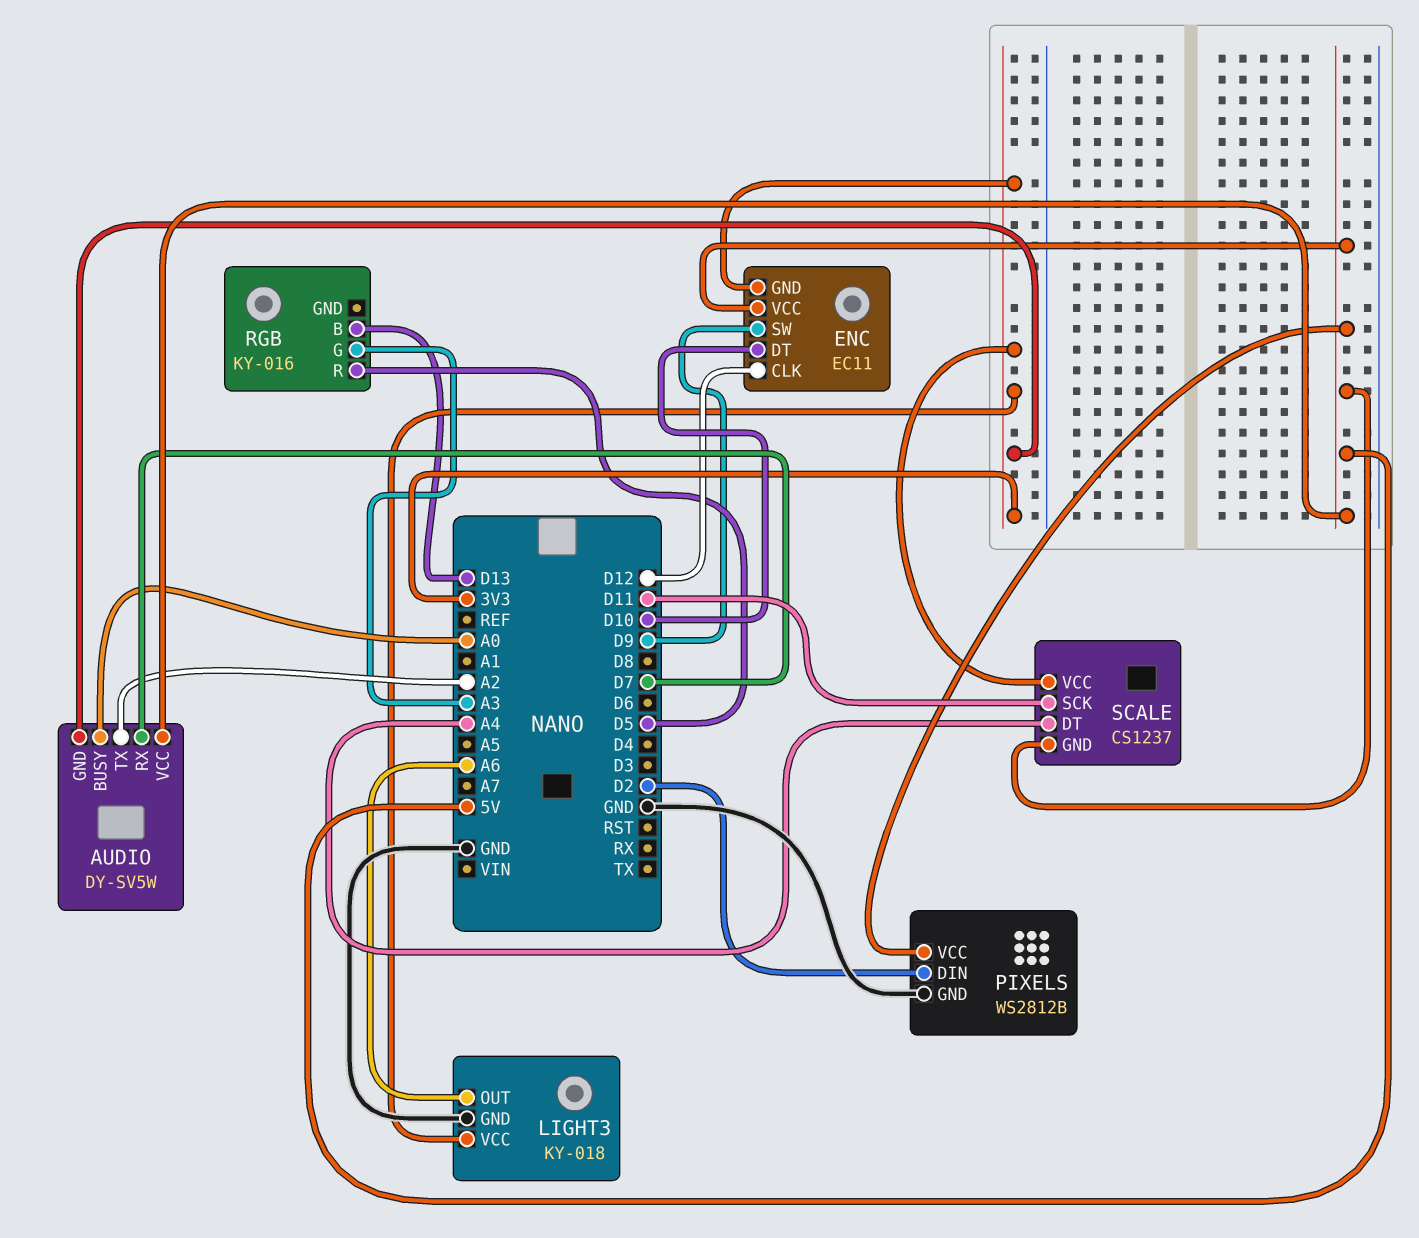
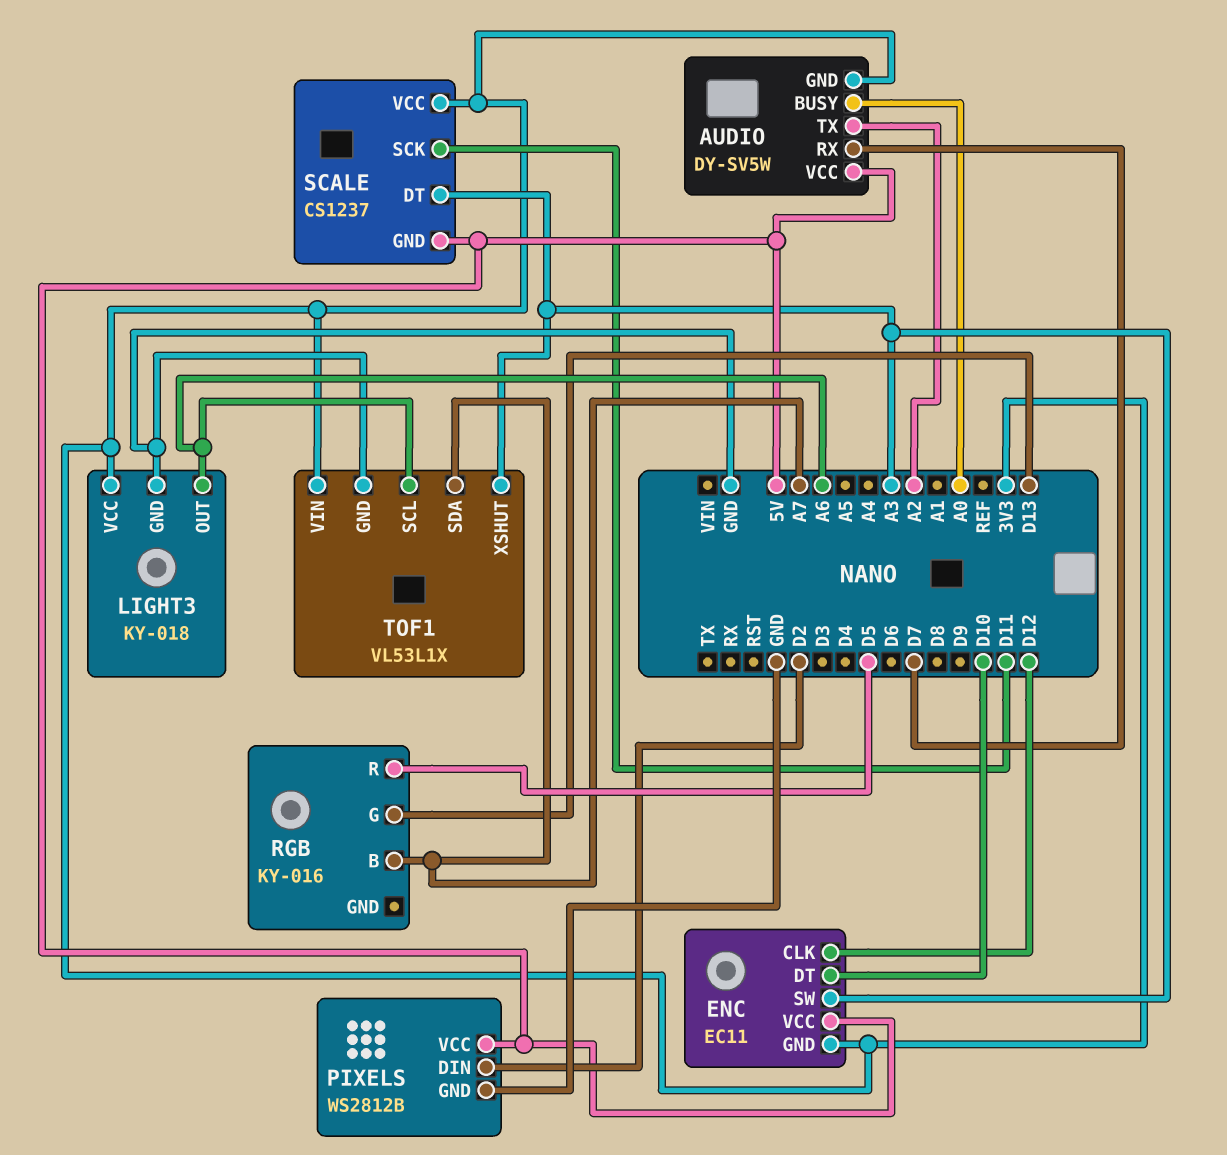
ENC pin SW: D9 -> A3
RGB pin B: D13 -> A7
RGB pin G: A3 -> D13
SCALE pin DT: A4 -> A3
TOF1: none -> VL53L1X
TOF1 pin GND: none -> GND
TOF1 pin SCL: none -> A6
TOF1 pin SDA: none -> A7
TOF1 pin VIN: none -> 3V3
TOF1 pin XSHUT: none -> A3

